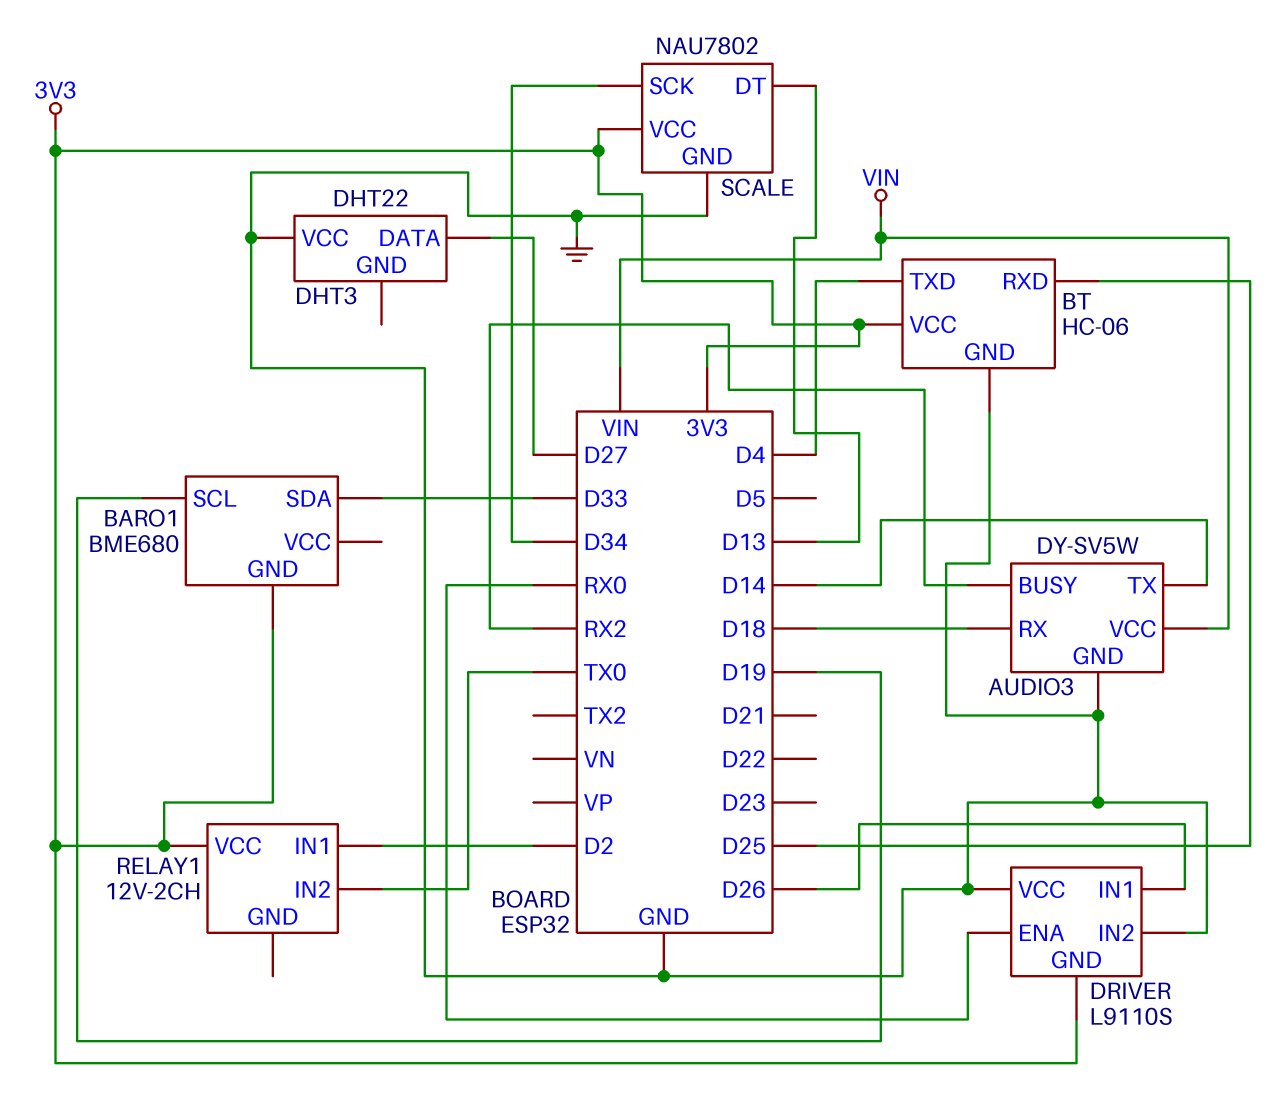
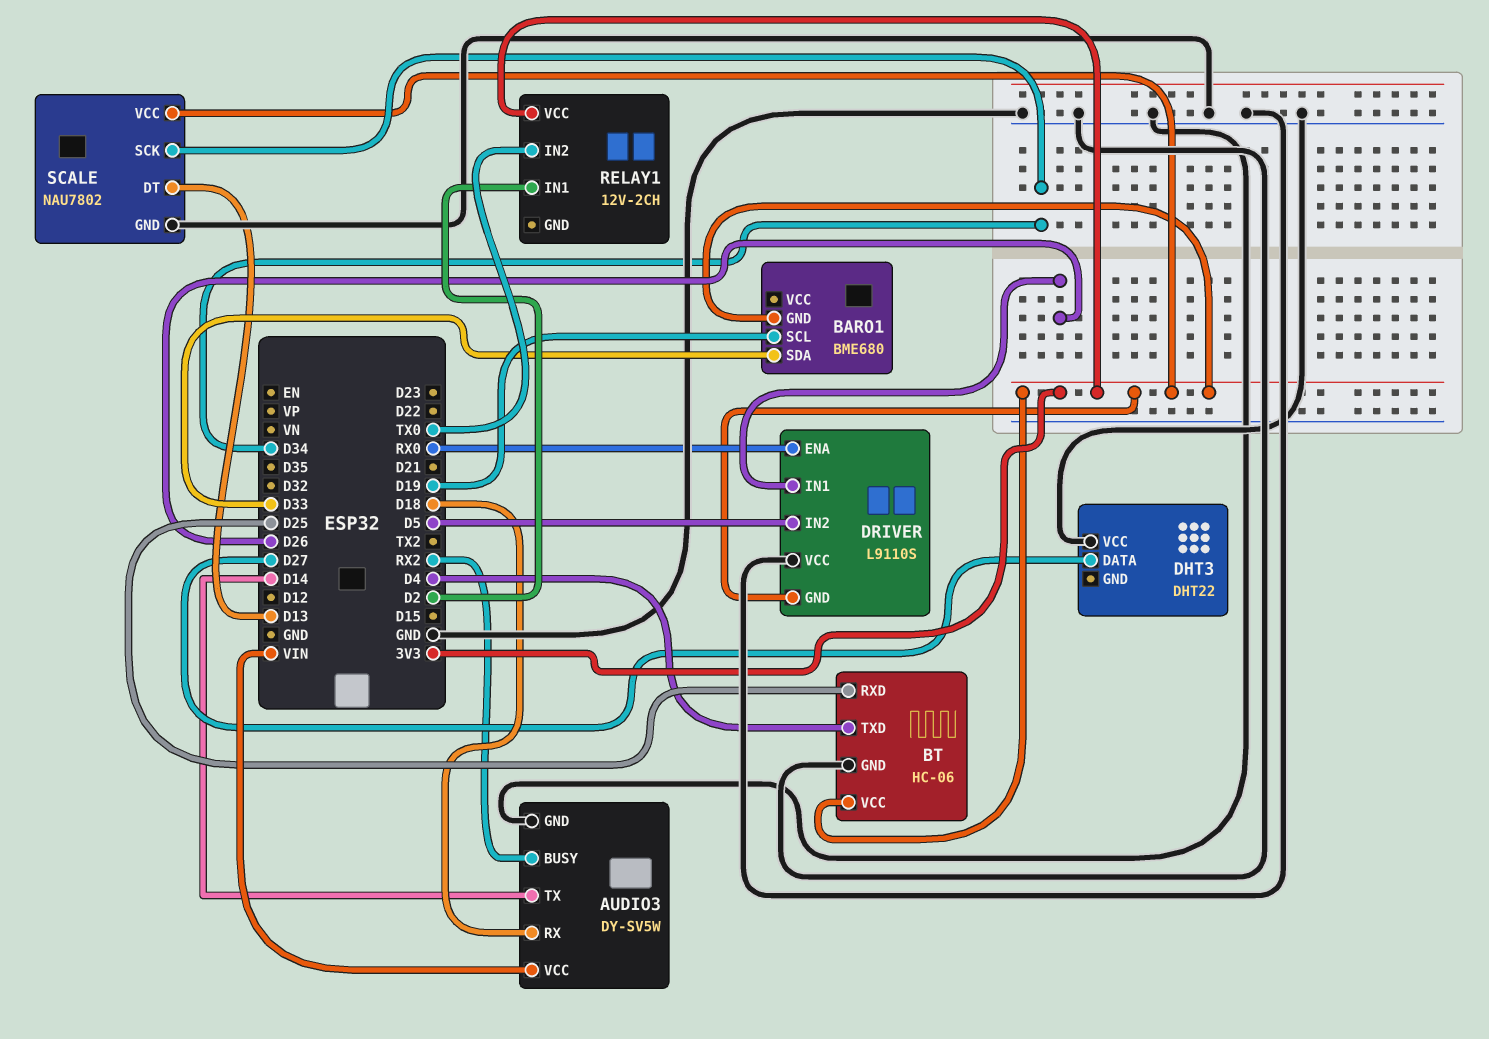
DRIVER pin IN2: GND -> D5

